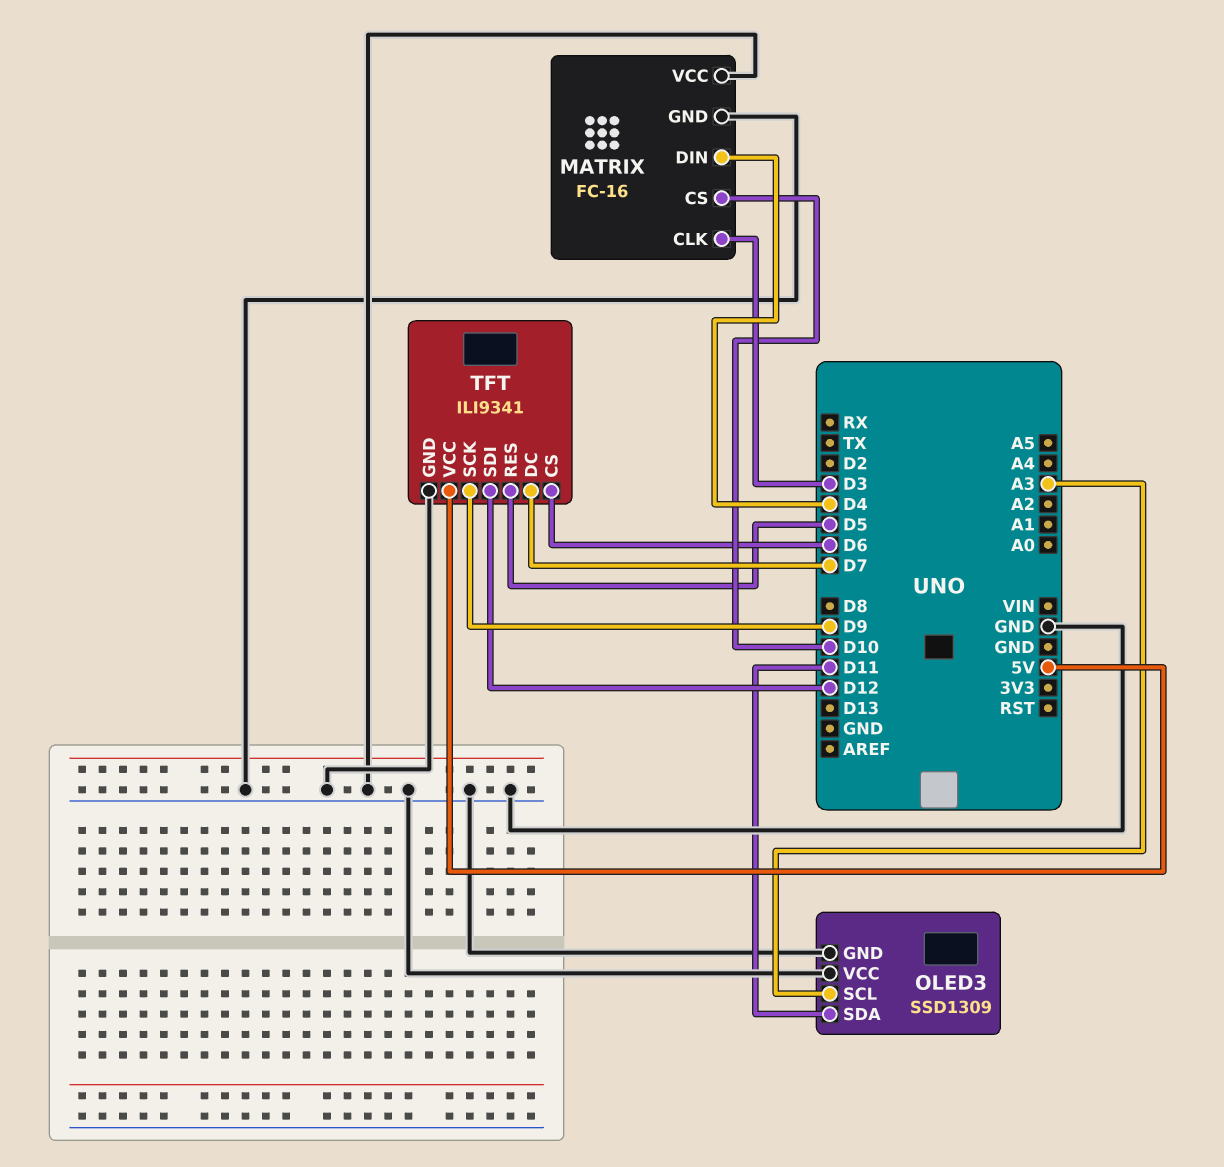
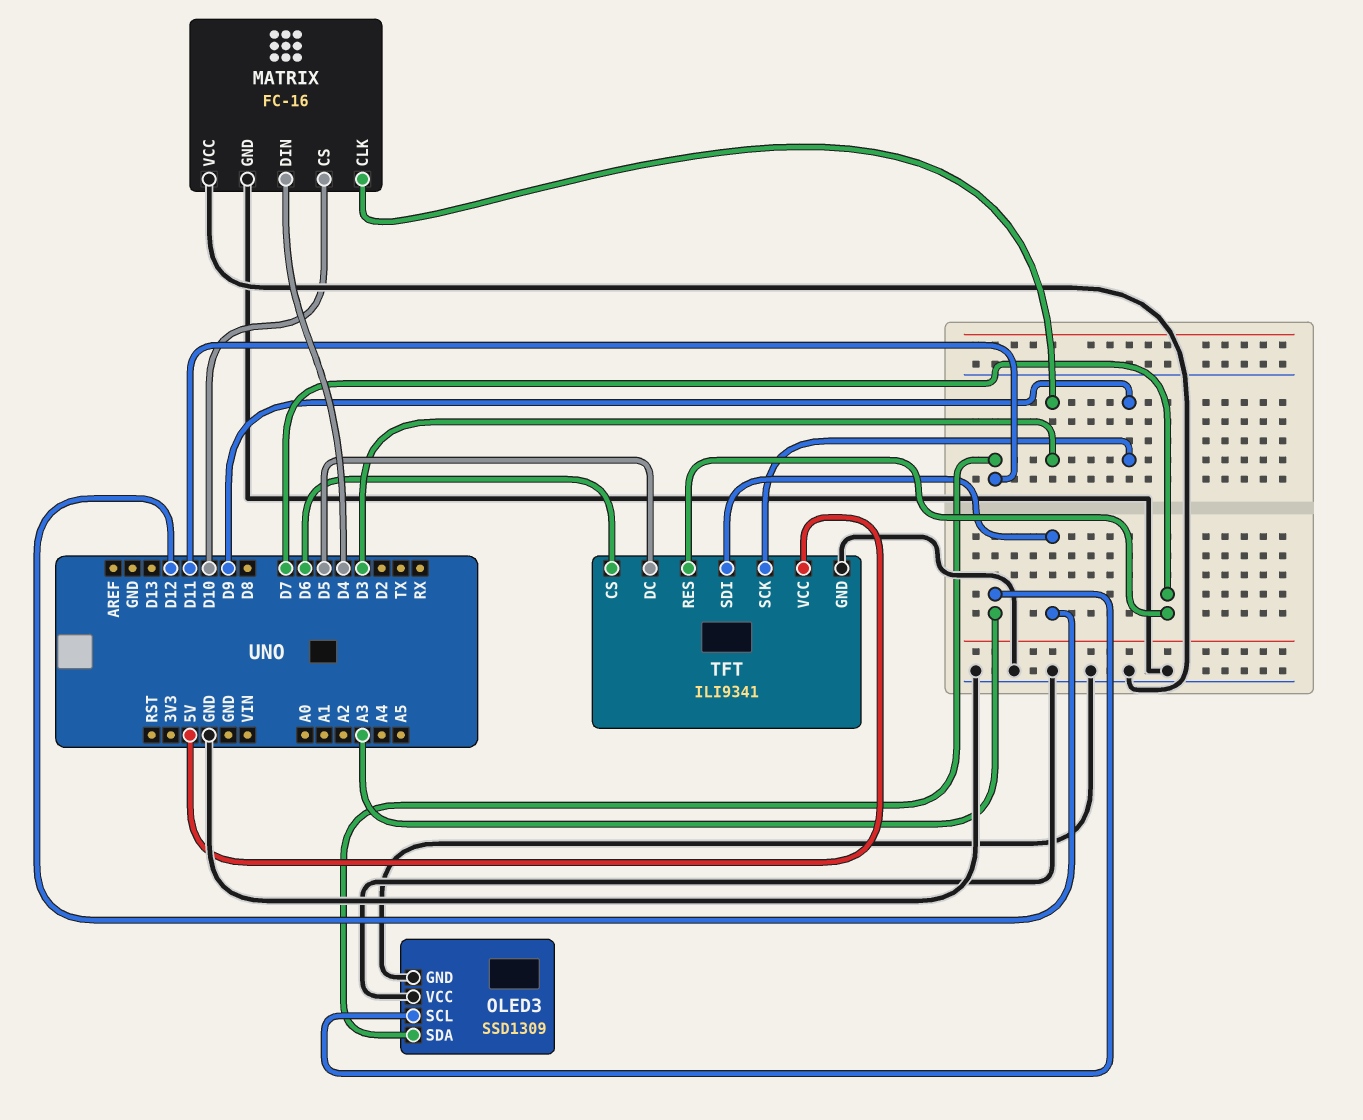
TFT pin DC: D7 -> D5
TFT pin RES: D5 -> D7

